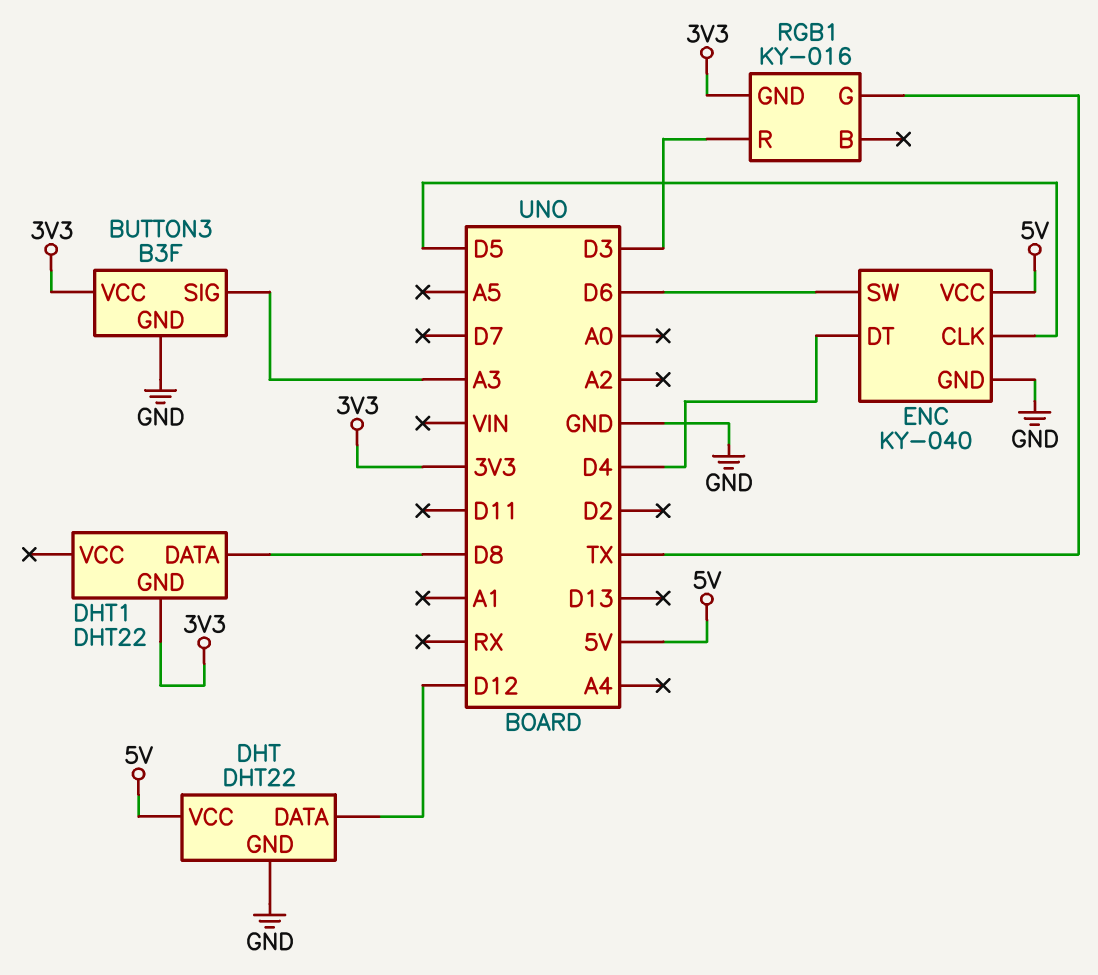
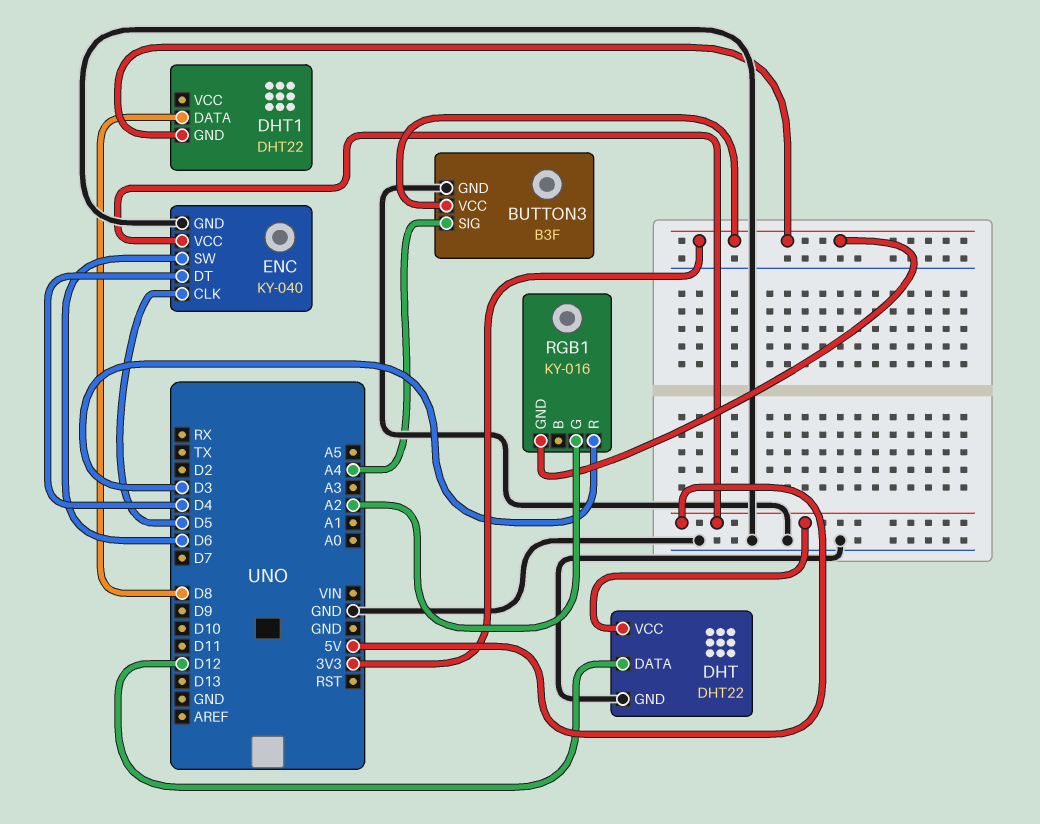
BUTTON3 pin SIG: A3 -> A4
RGB1 pin G: TX -> A2

